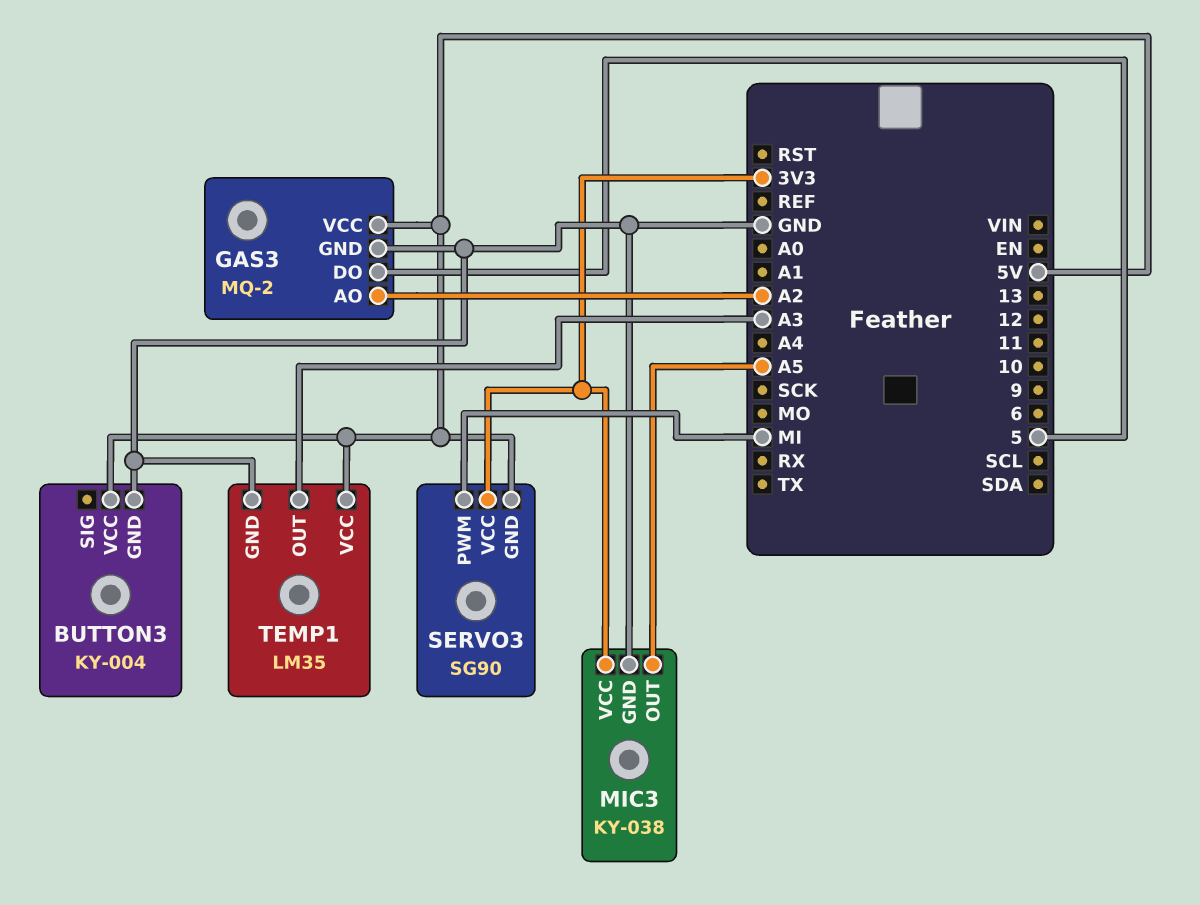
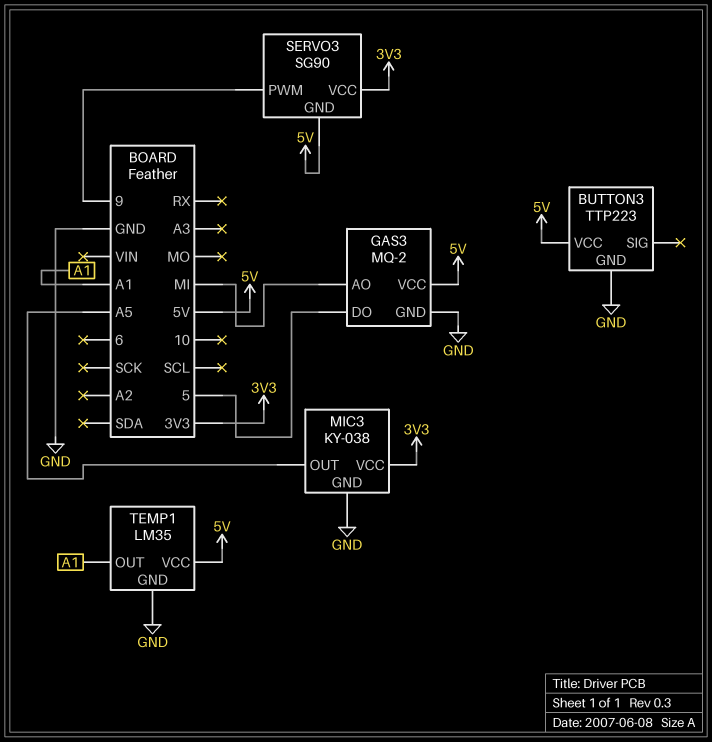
BUTTON3: KY-004 -> TTP223
GAS3 pin AO: A2 -> MI
SERVO3 pin PWM: MI -> 9
TEMP1 pin OUT: A3 -> A1

